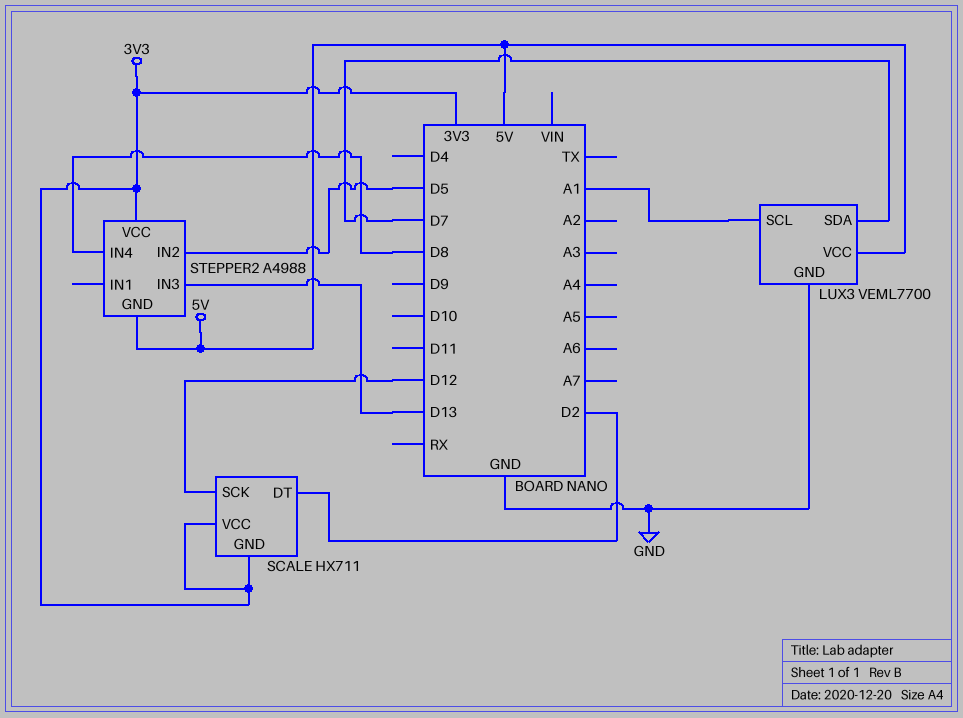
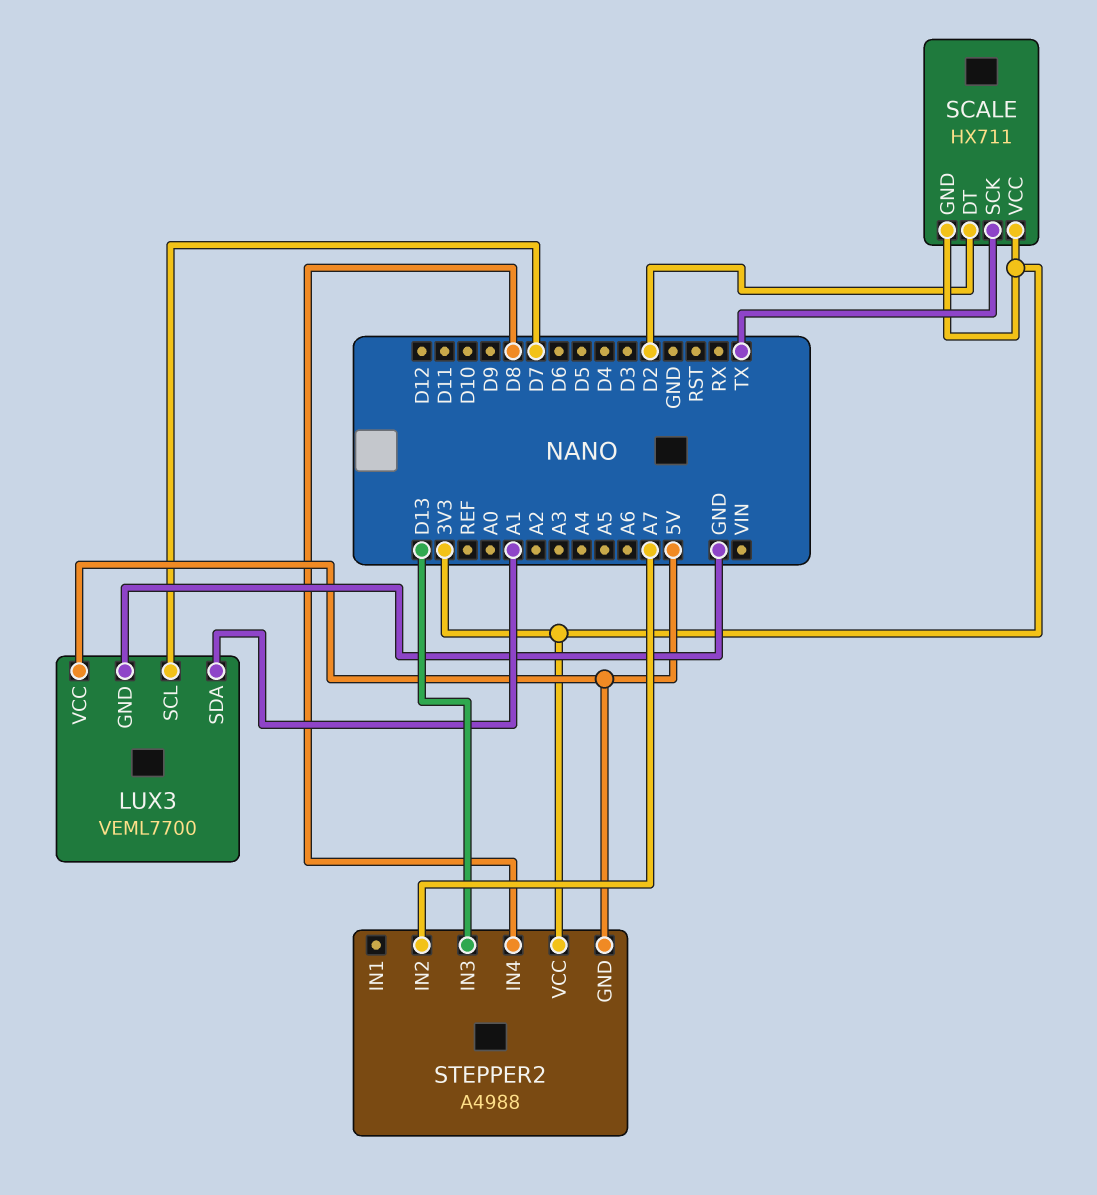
LUX3 pin SCL: A1 -> D7
LUX3 pin SDA: D7 -> A1
SCALE pin SCK: D12 -> TX
STEPPER2 pin IN2: D5 -> A7

